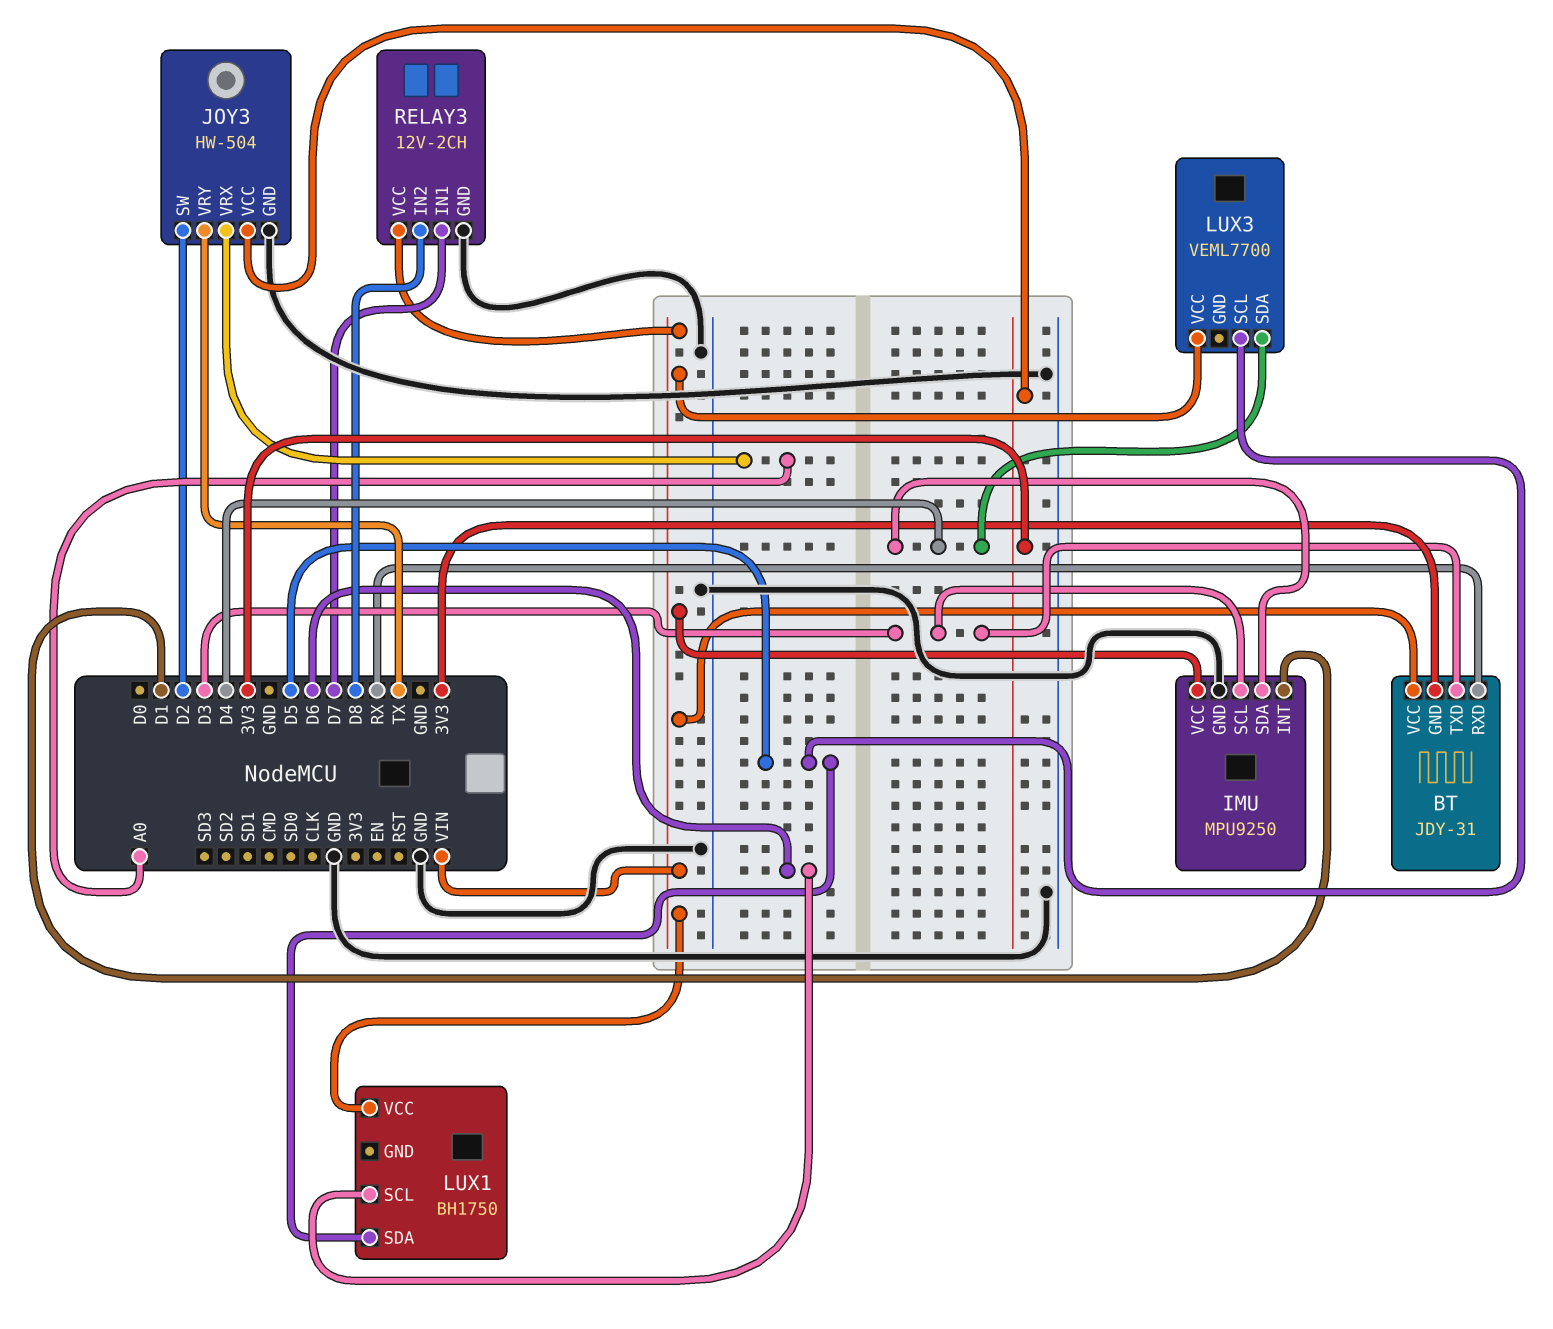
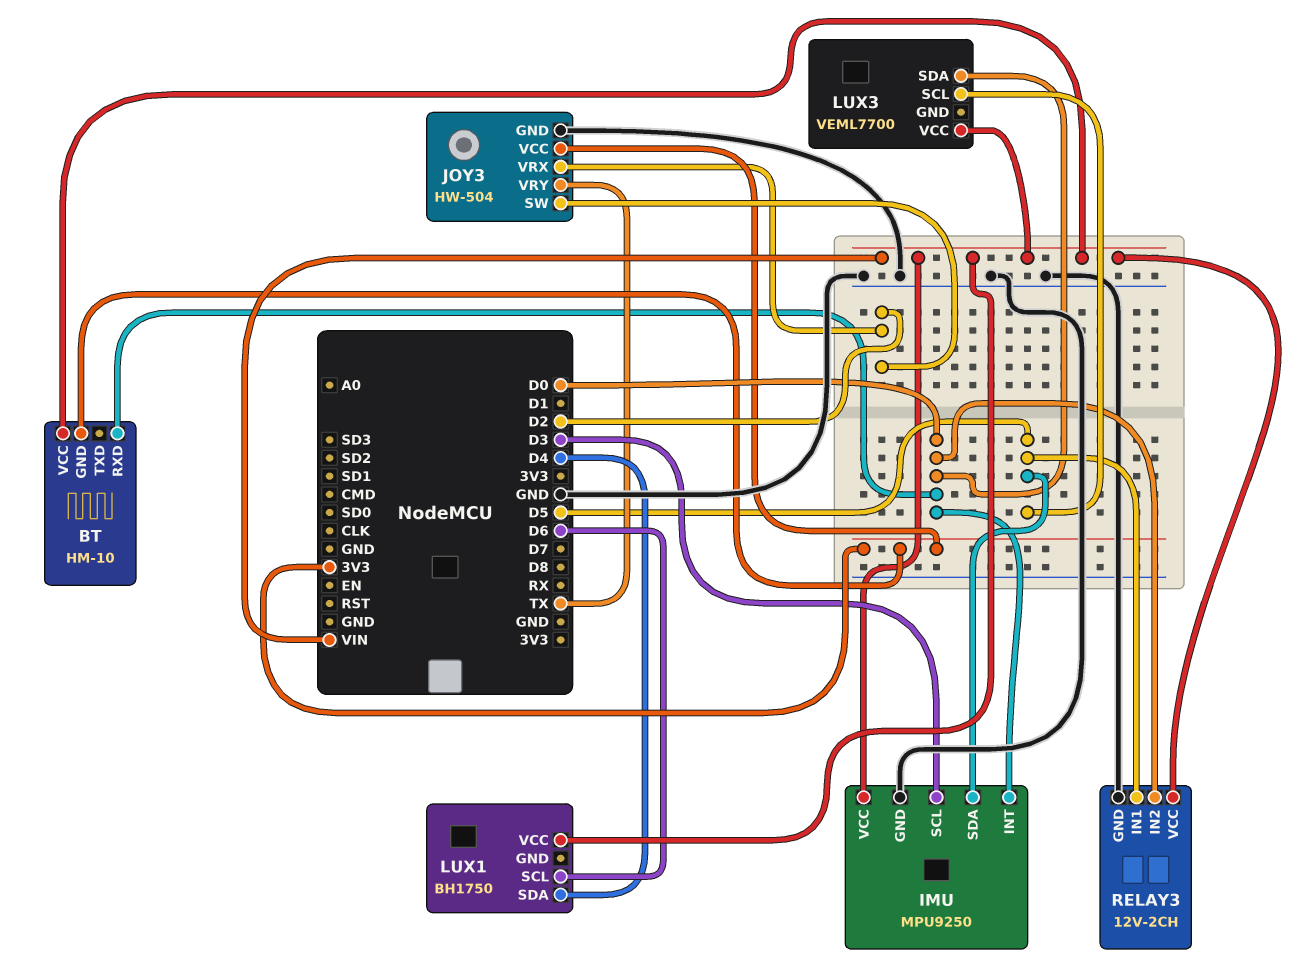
BT: JDY-31 -> HM-10
BT pin RXD: RX -> D0
BT pin TXD: D3 -> none
IMU pin INT: D1 -> D0
IMU pin SDA: D4 -> D5
JOY3 pin VRX: A0 -> D2
LUX1 pin SDA: D5 -> D4
LUX3 pin SDA: D4 -> D0
RELAY3 pin IN1: D7 -> D5
RELAY3 pin IN2: D8 -> D0

